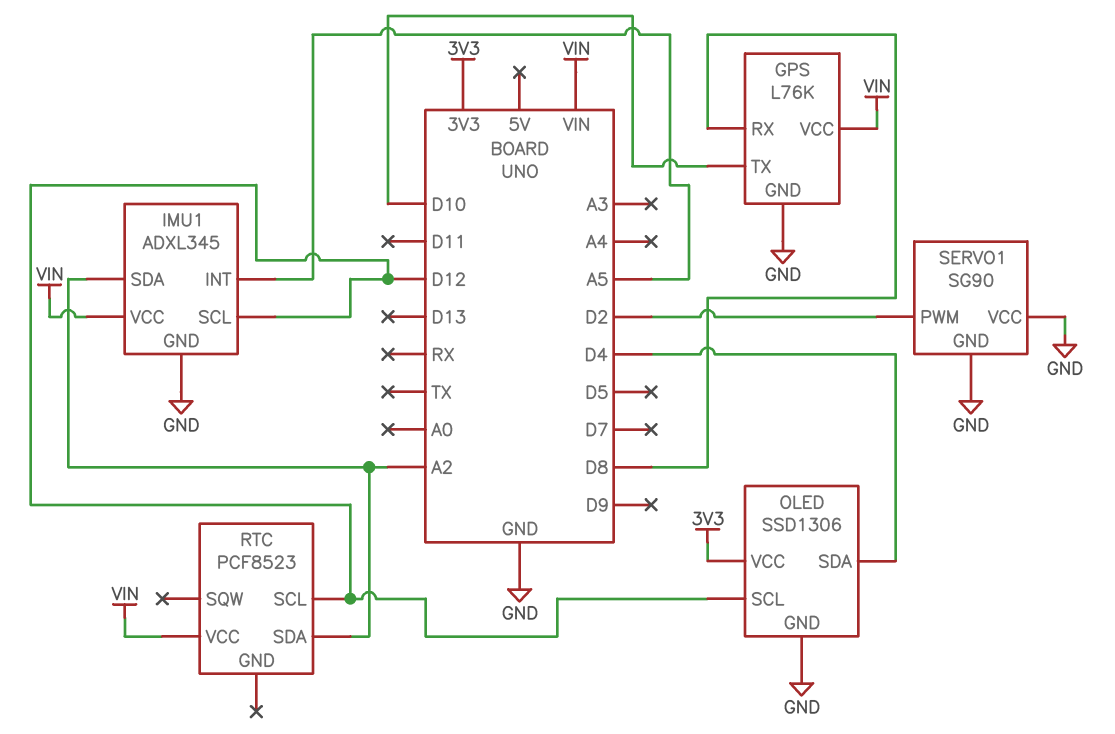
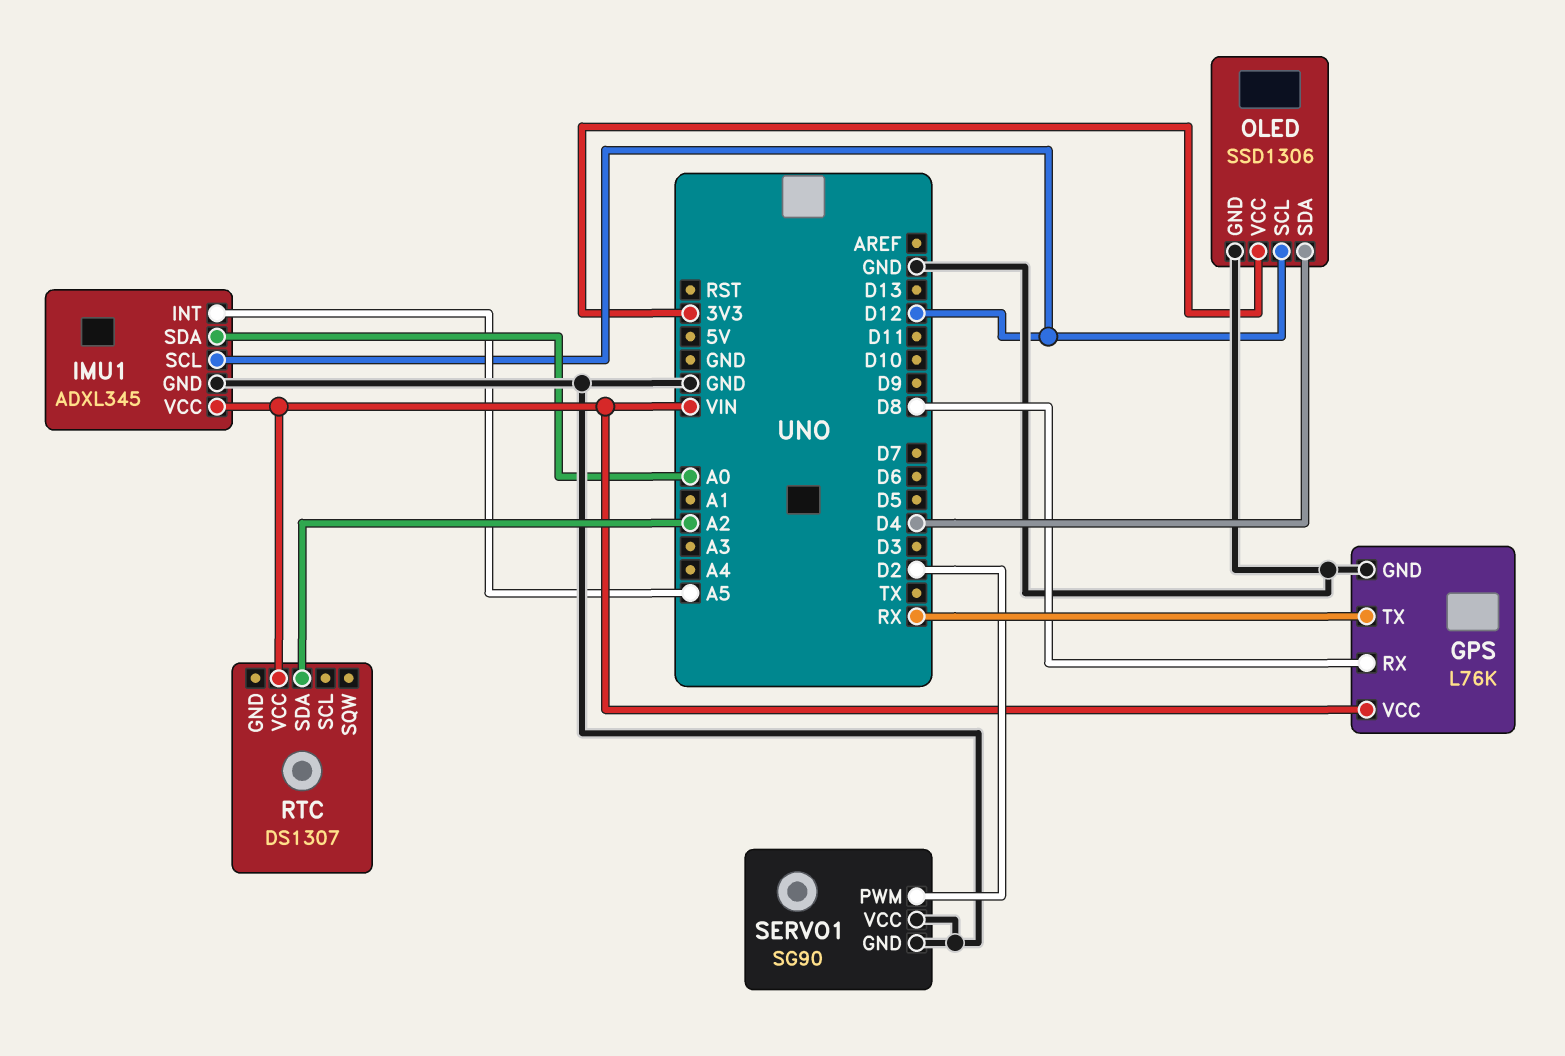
GPS pin TX: D10 -> RX
IMU1 pin SDA: A2 -> A0
RTC: PCF8523 -> DS1307
RTC pin SCL: D12 -> none

